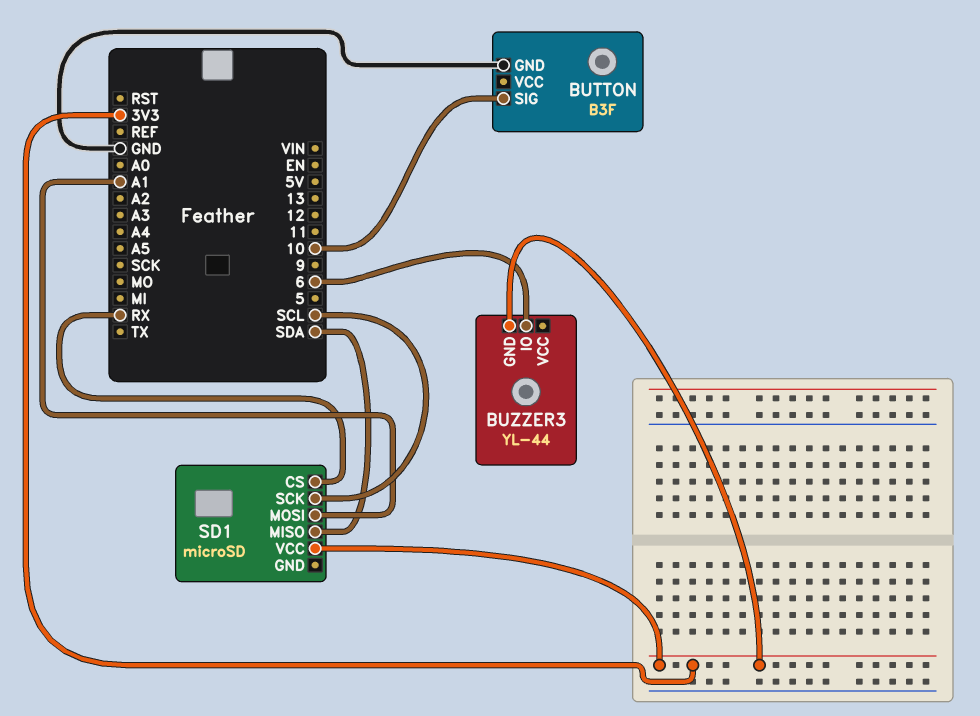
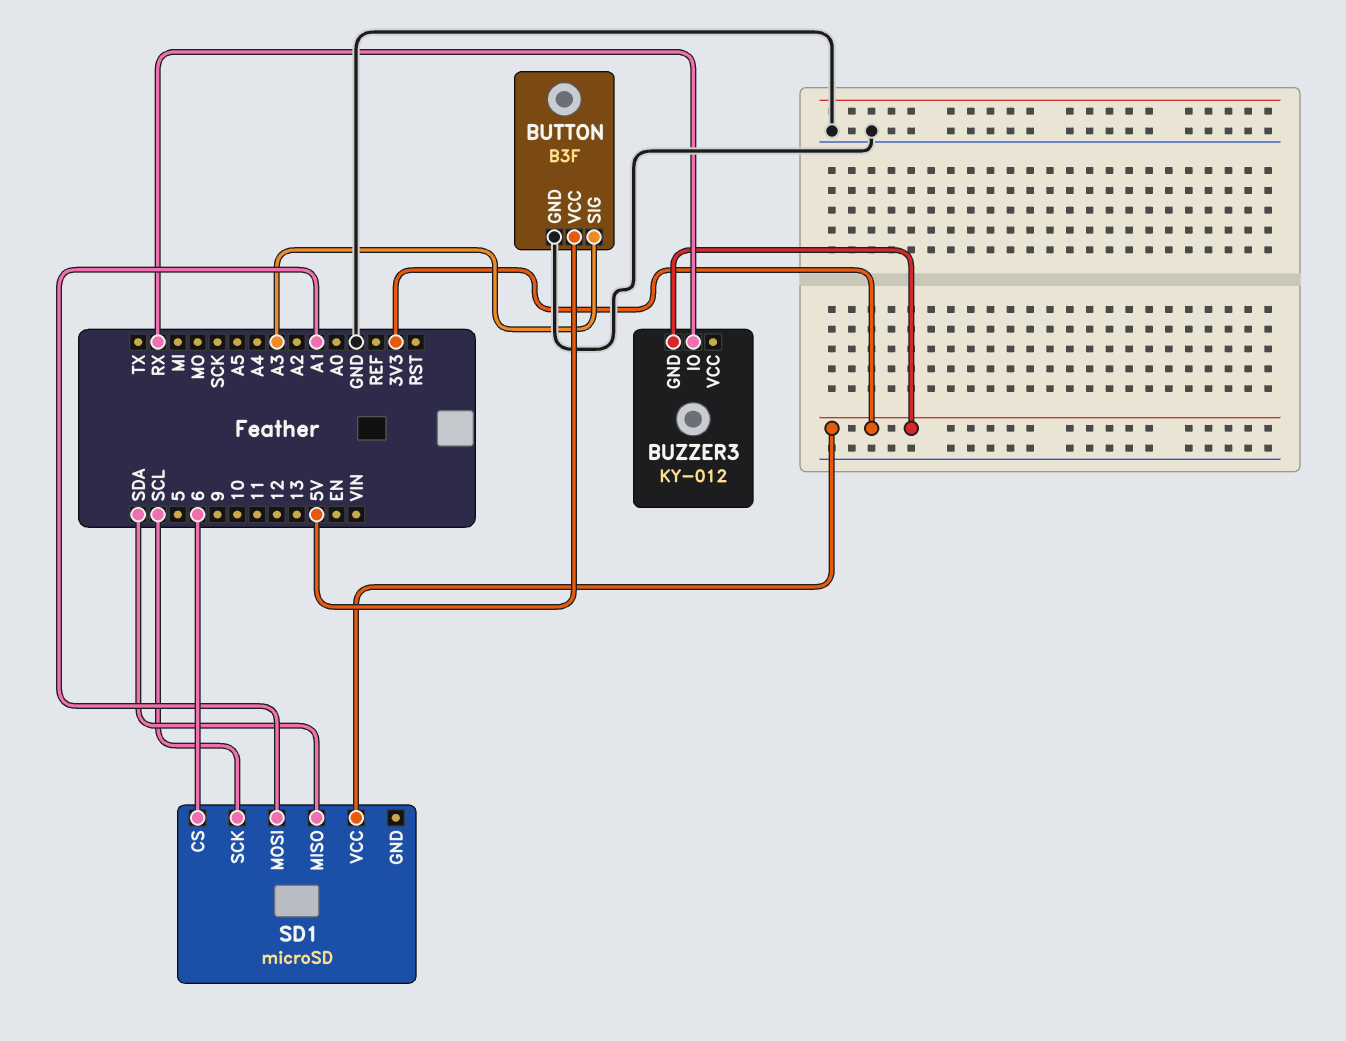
BUTTON pin SIG: 10 -> A3
BUTTON pin VCC: none -> 5V
BUZZER3: YL-44 -> KY-012
BUZZER3 pin IO: 6 -> RX
SD1 pin CS: RX -> 6

